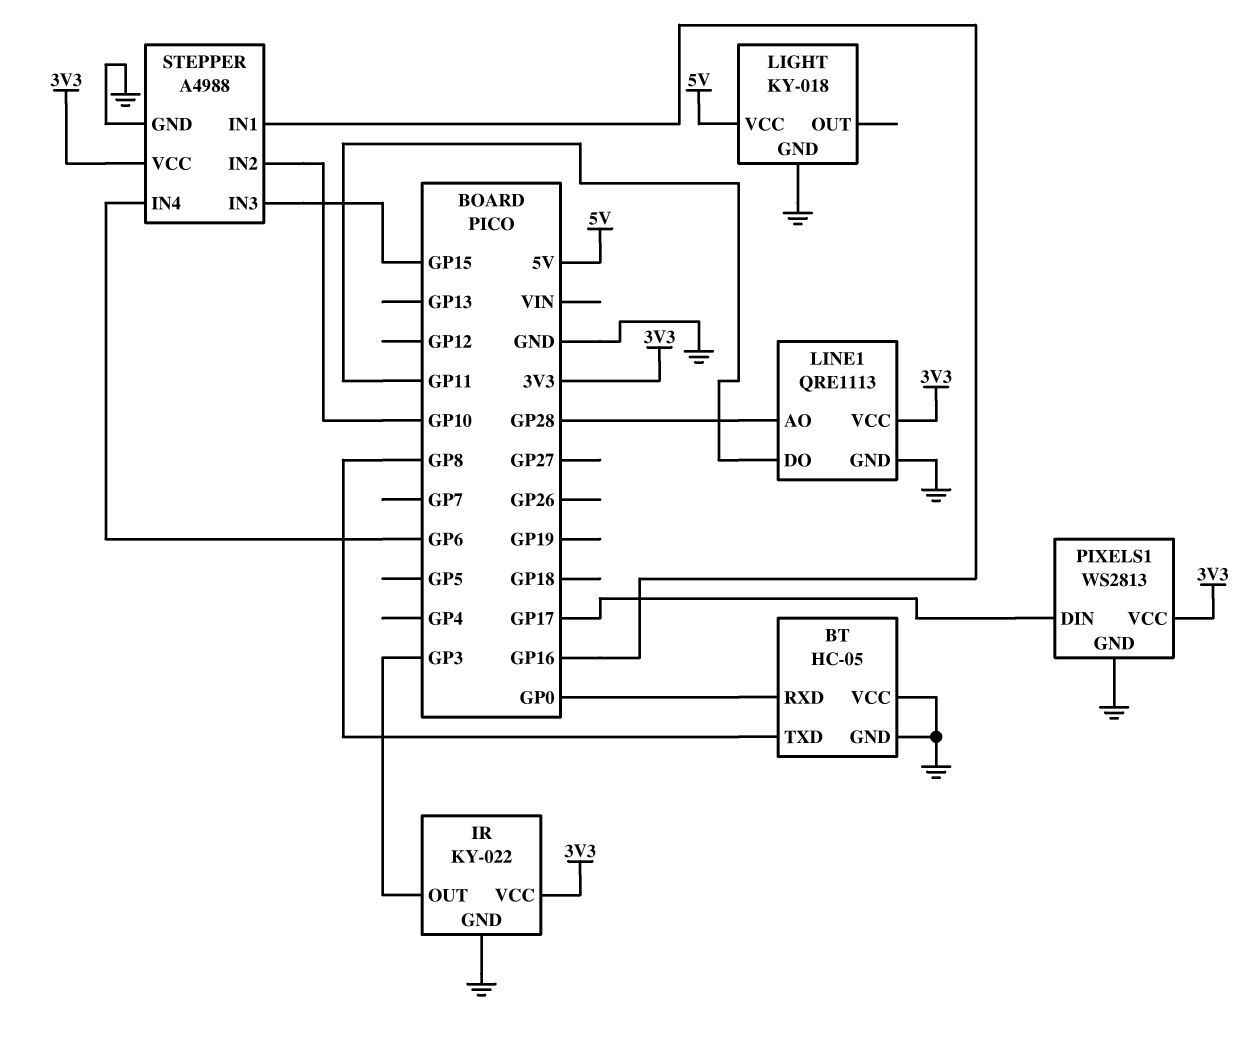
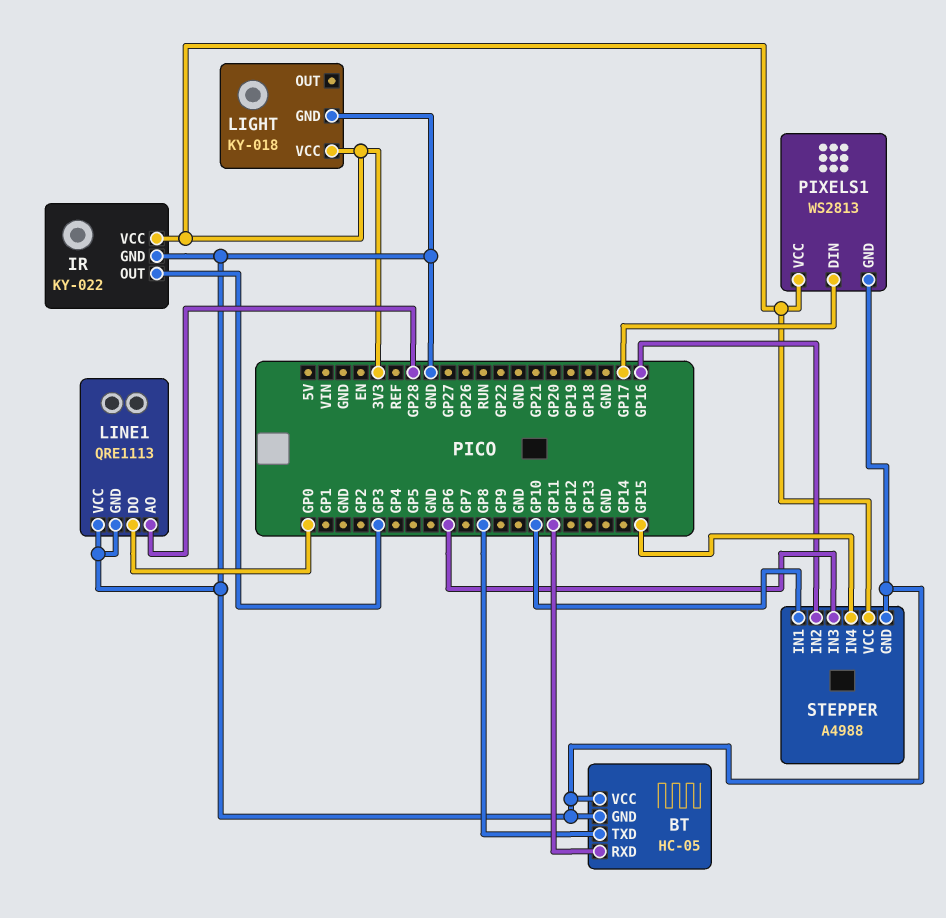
BT pin RXD: GP0 -> GP11
LIGHT pin VCC: 5V -> 3V3
LINE1 pin DO: GP11 -> GP0
LINE1 pin VCC: 3V3 -> GND
STEPPER pin IN1: GP16 -> GP10
STEPPER pin IN2: GP10 -> GP16
STEPPER pin IN3: GP15 -> GP6
STEPPER pin IN4: GP6 -> GP15

